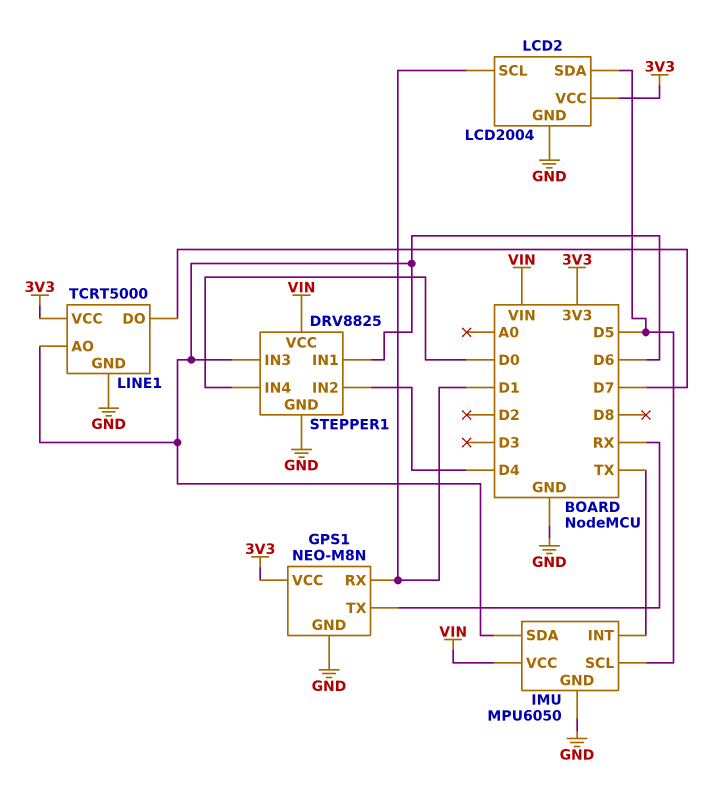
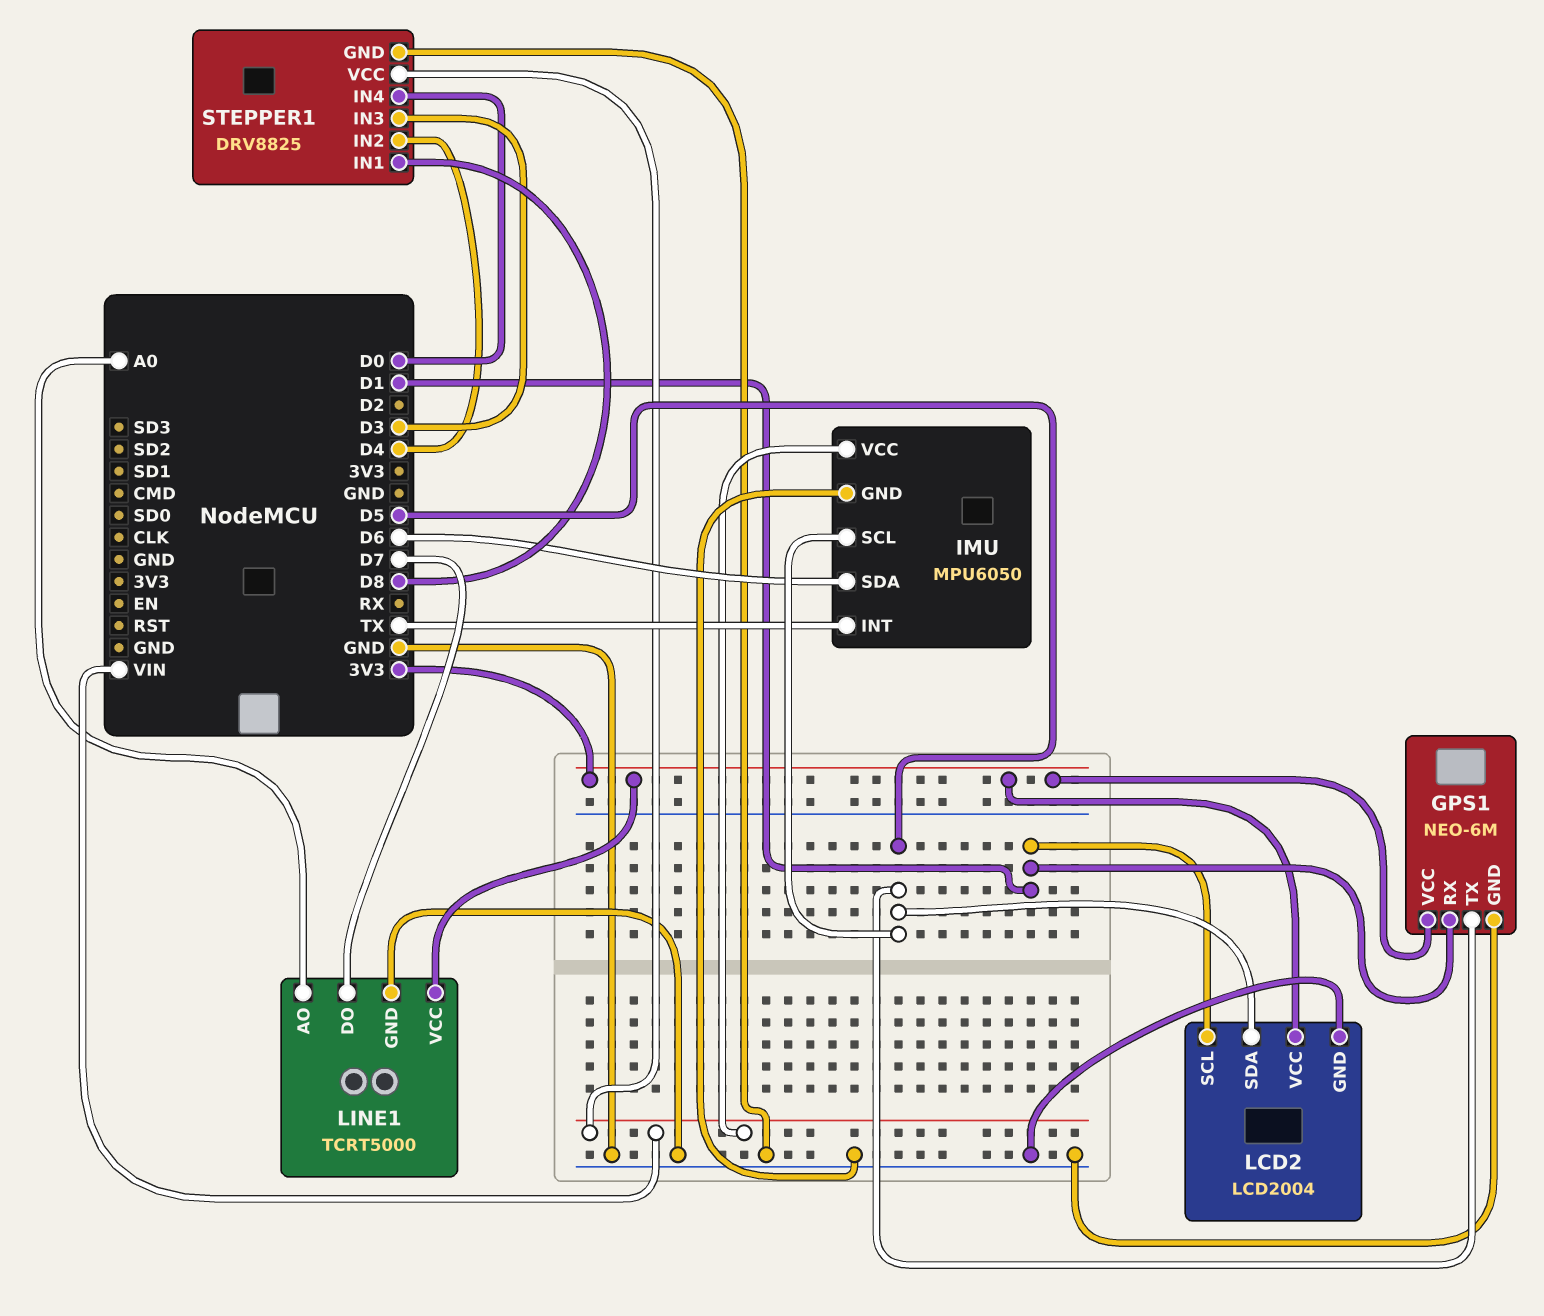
GPS1: NEO-M8N -> NEO-6M
GPS1 pin TX: RX -> D5
LINE1 pin AO: D6 -> A0
STEPPER1 pin IN1: D6 -> D8
STEPPER1 pin IN3: D6 -> D3

